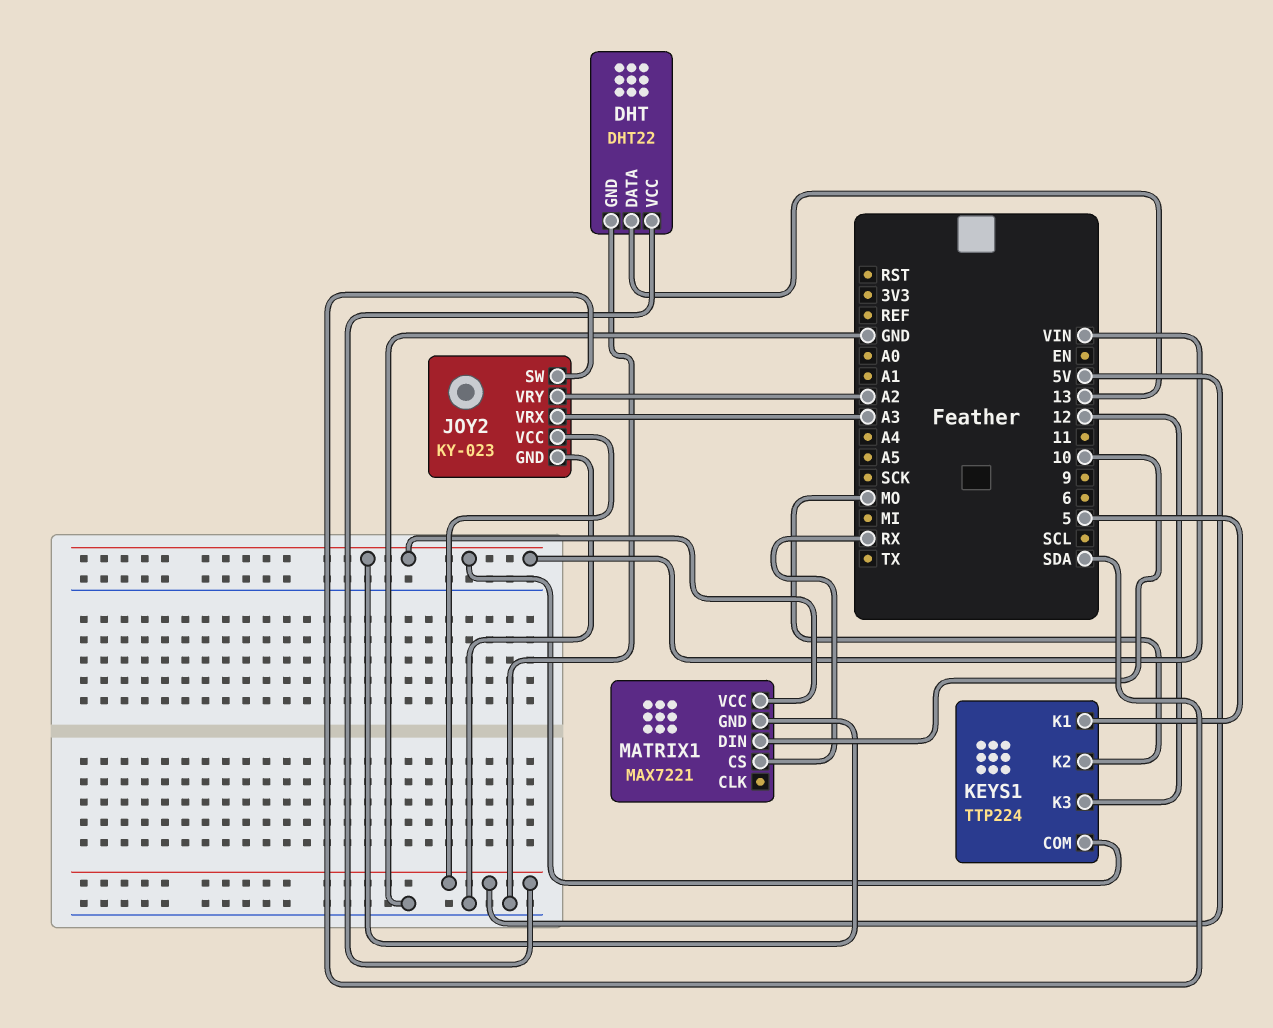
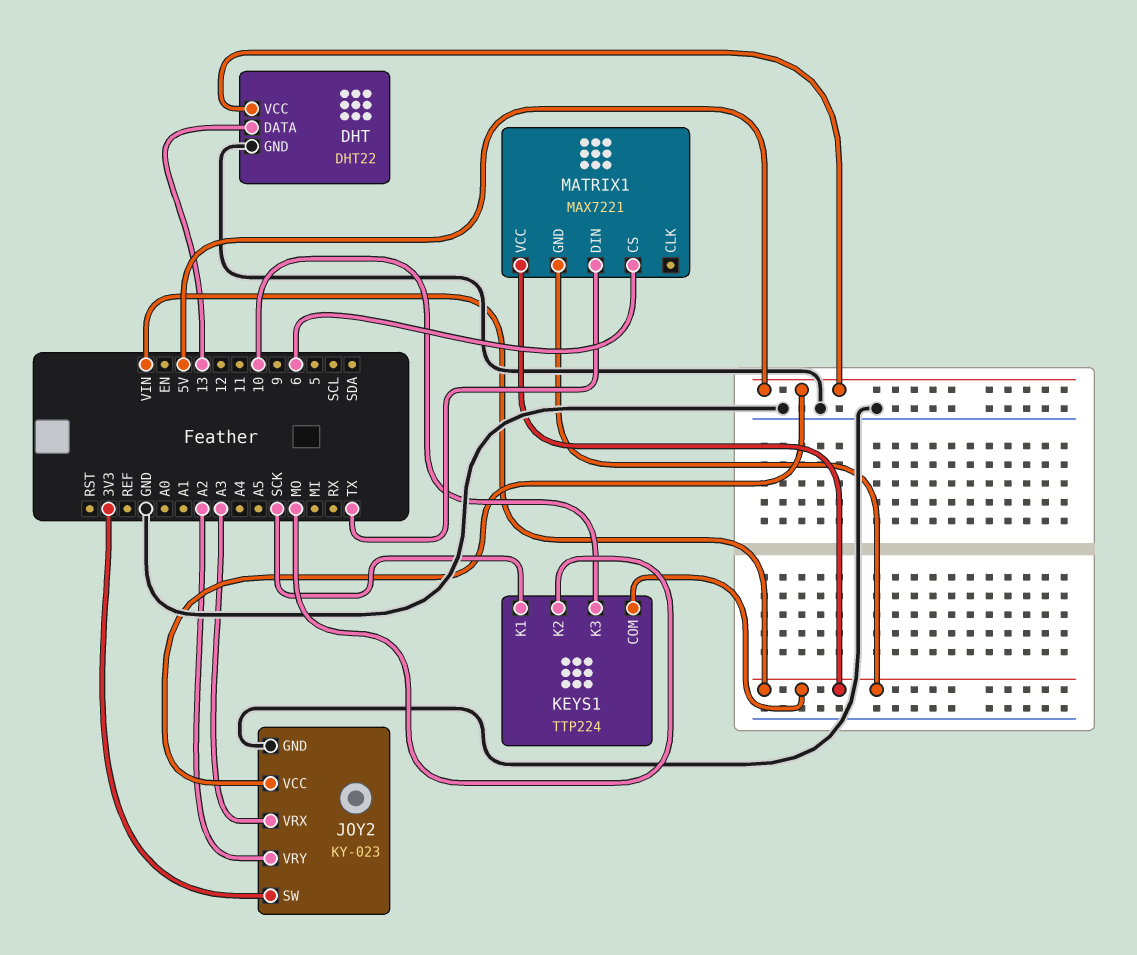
JOY2 pin SW: SDA -> 3V3
KEYS1 pin K1: 5 -> SCK
KEYS1 pin K3: 12 -> 10
MATRIX1 pin CS: RX -> 6
MATRIX1 pin DIN: 10 -> TX

